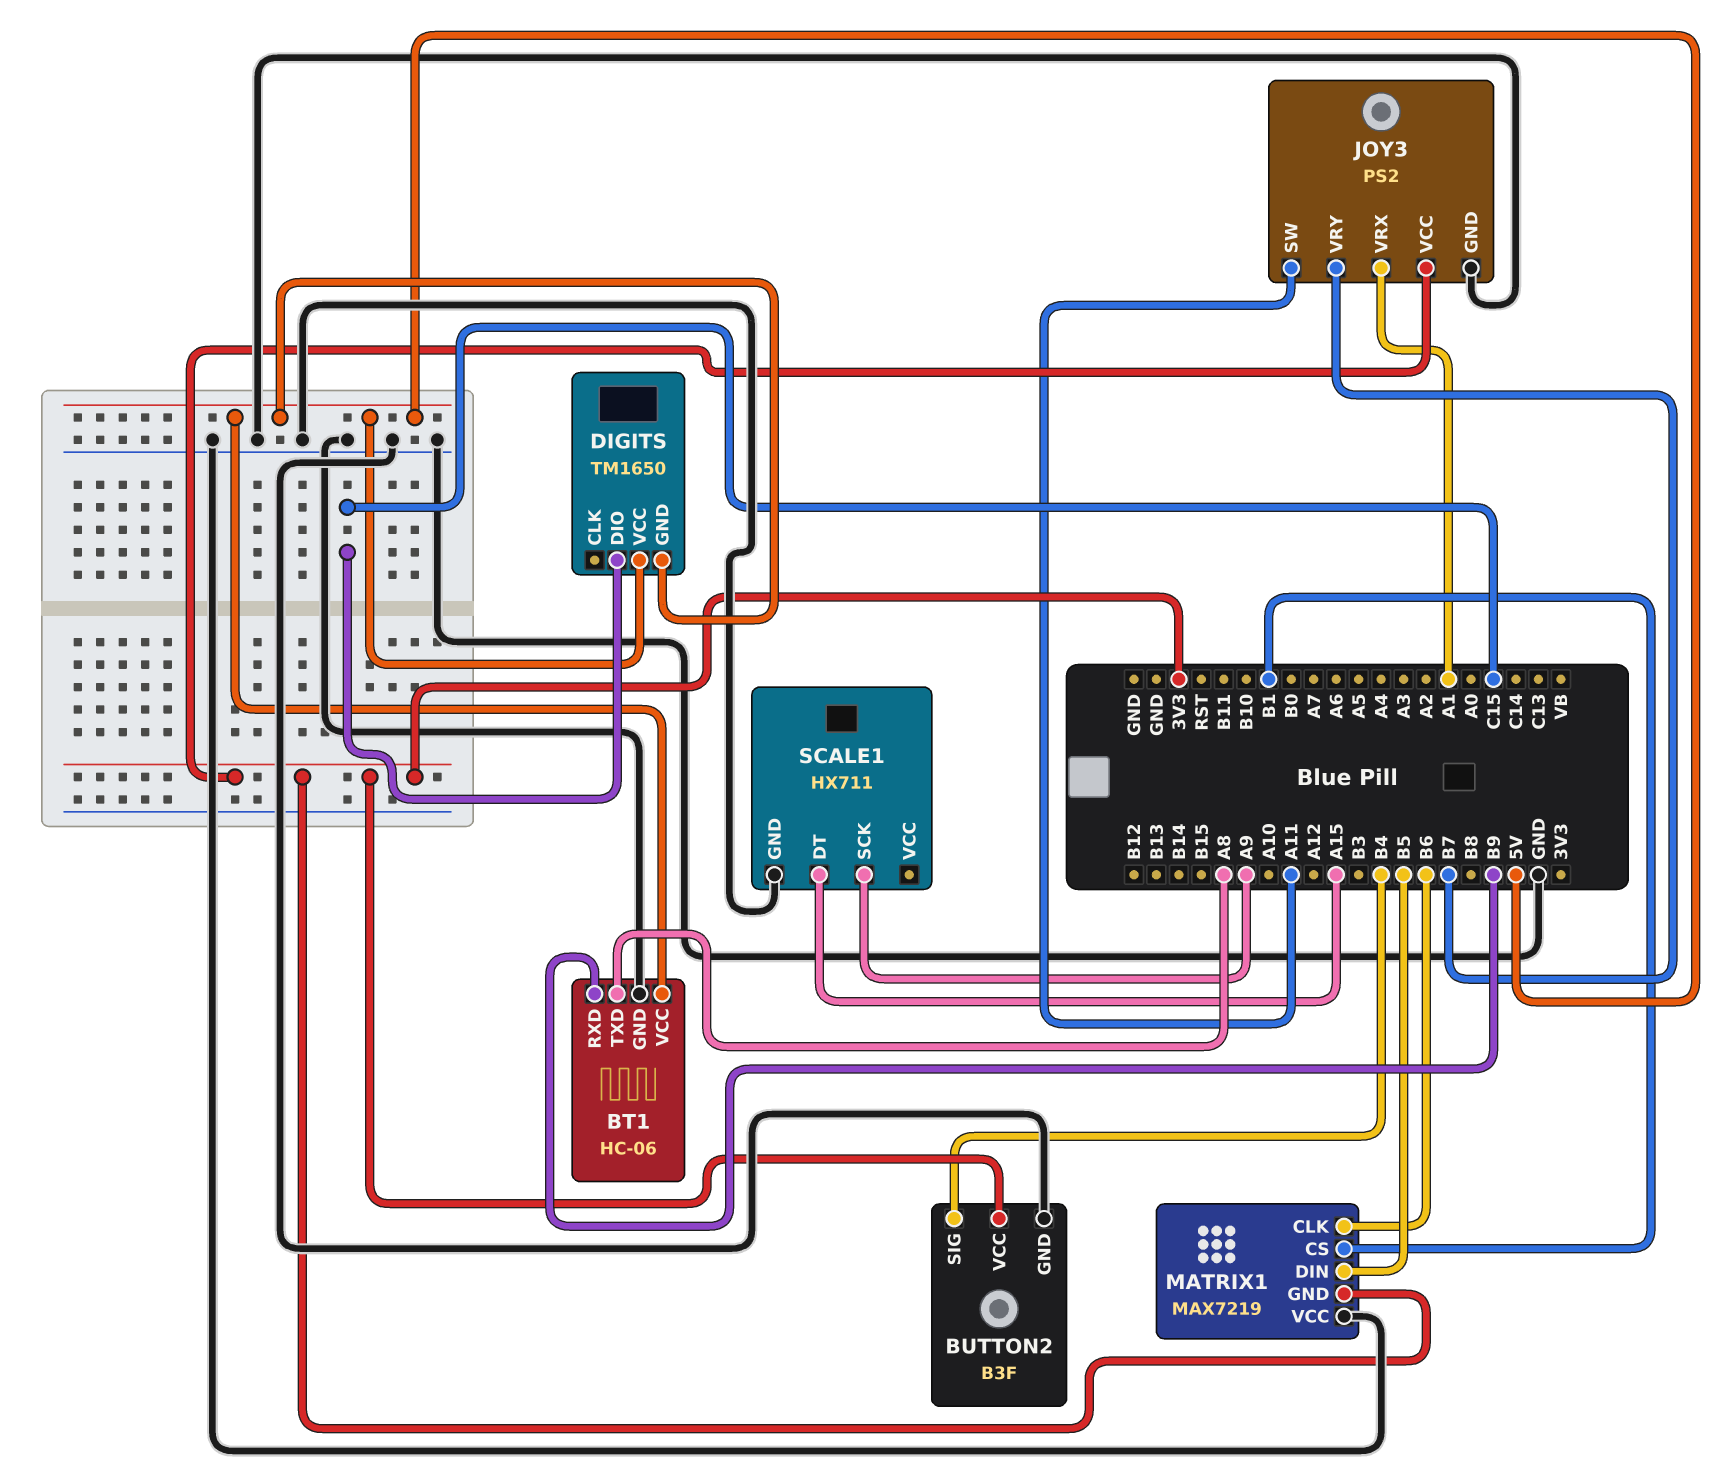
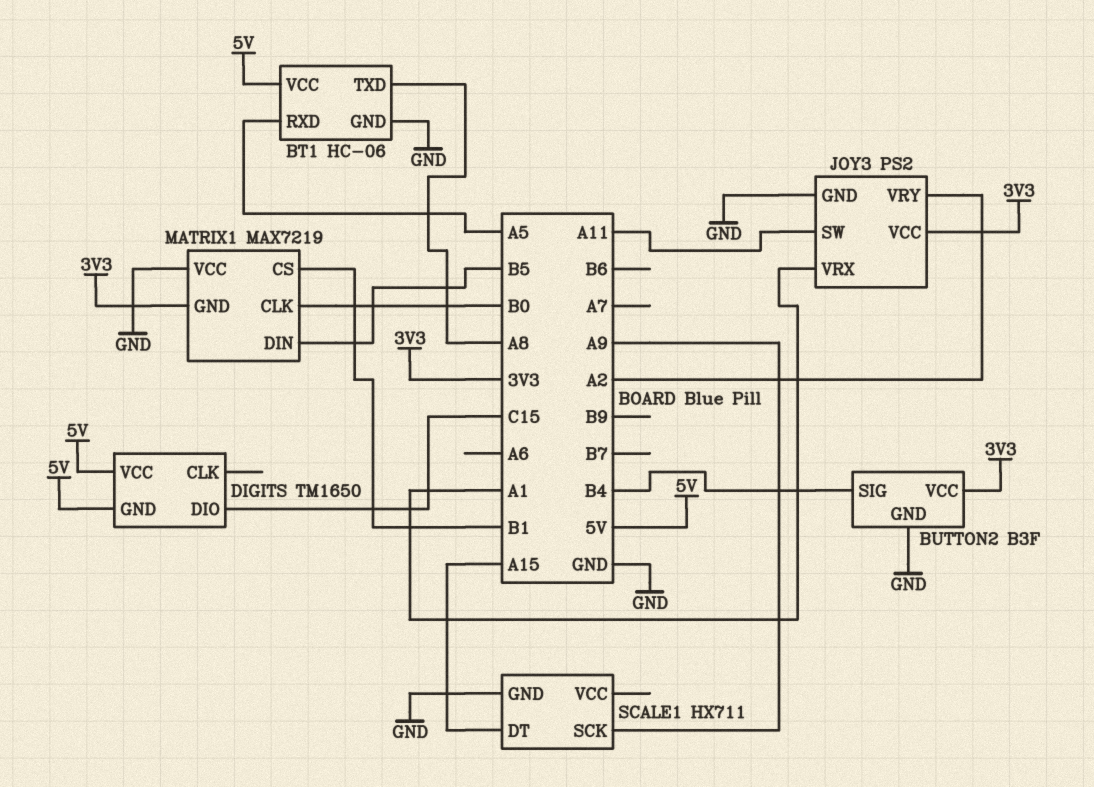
BT1 pin RXD: B9 -> A5
JOY3 pin VRY: B7 -> A2
MATRIX1 pin CLK: B6 -> B0

